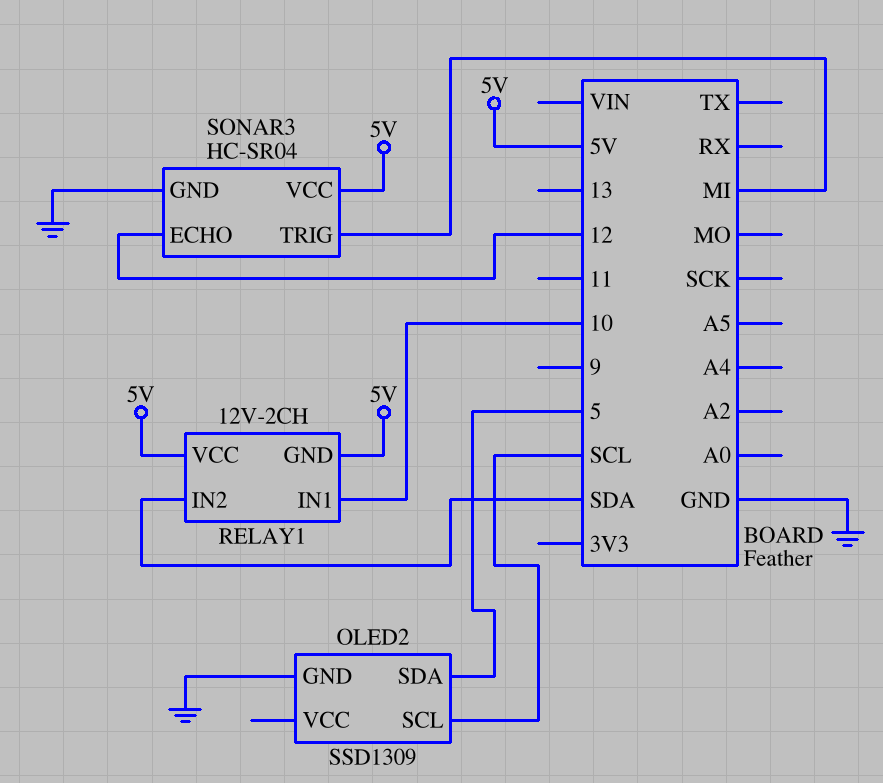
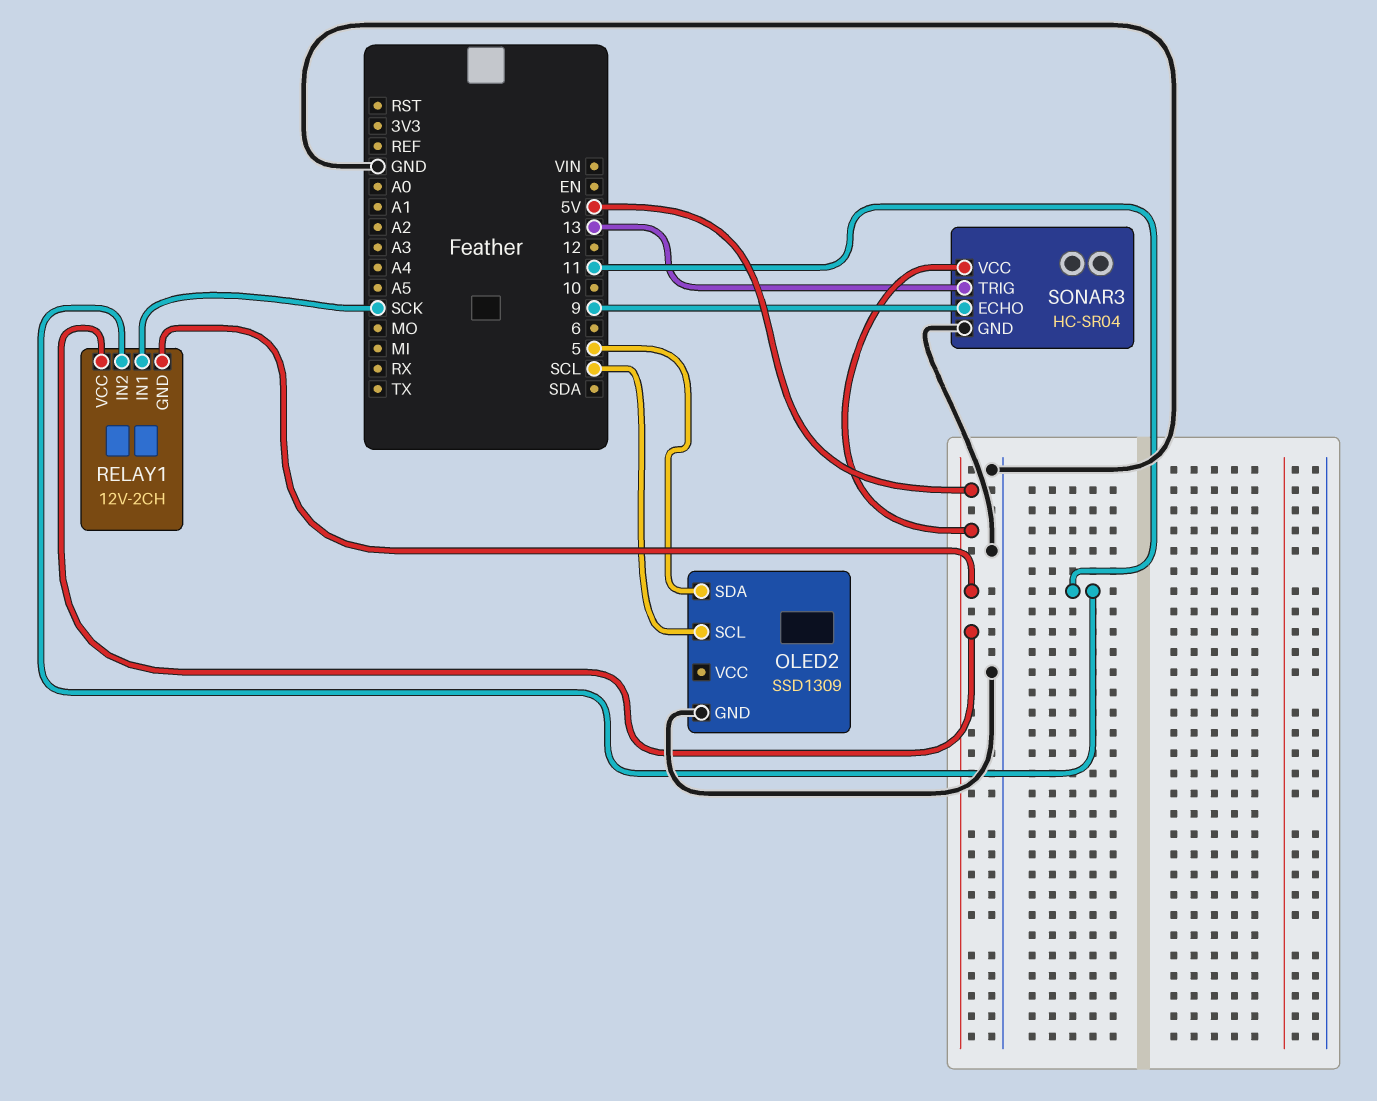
RELAY1 pin IN1: 10 -> SCK
RELAY1 pin IN2: SDA -> 11
SONAR3 pin ECHO: 12 -> 9
SONAR3 pin TRIG: MI -> 13

